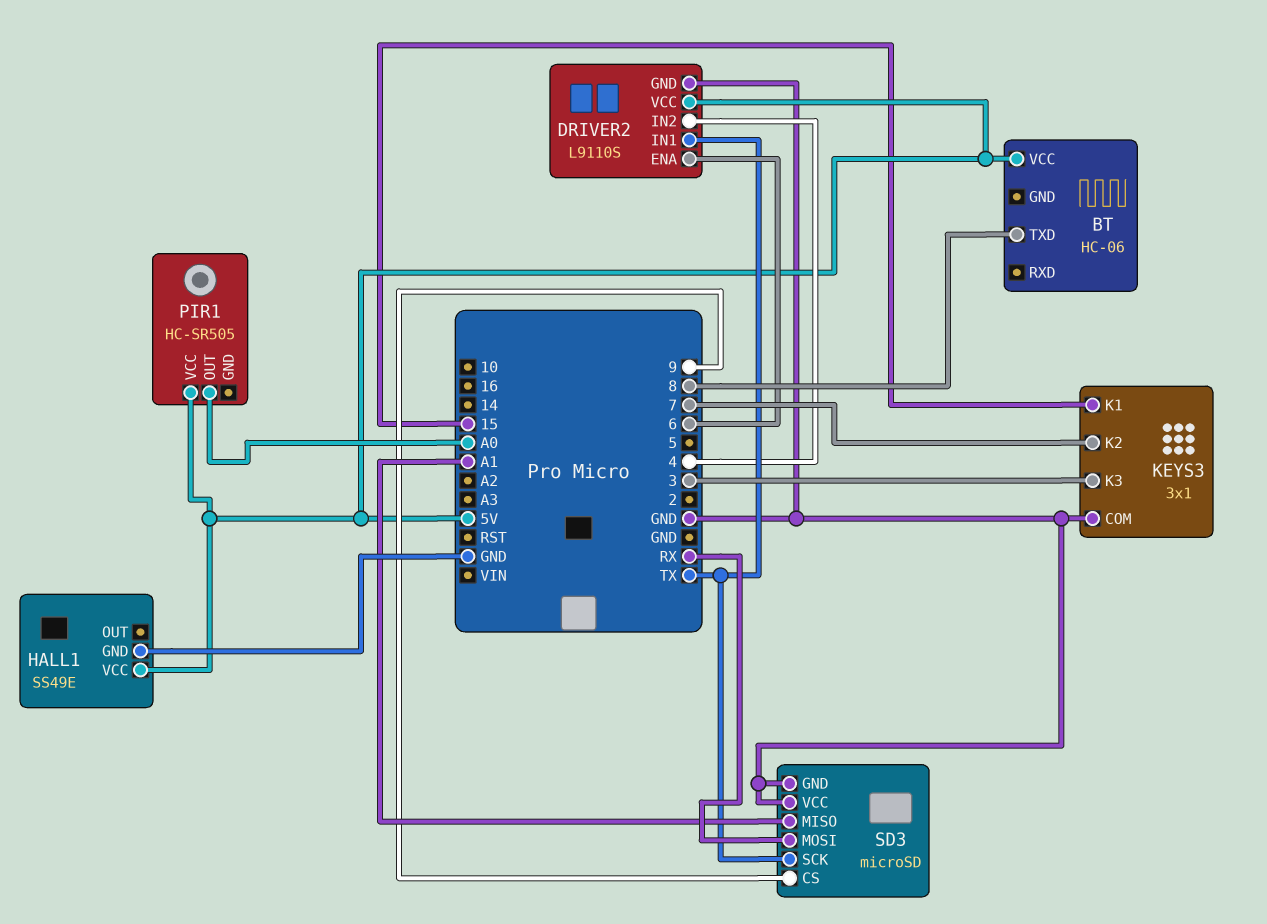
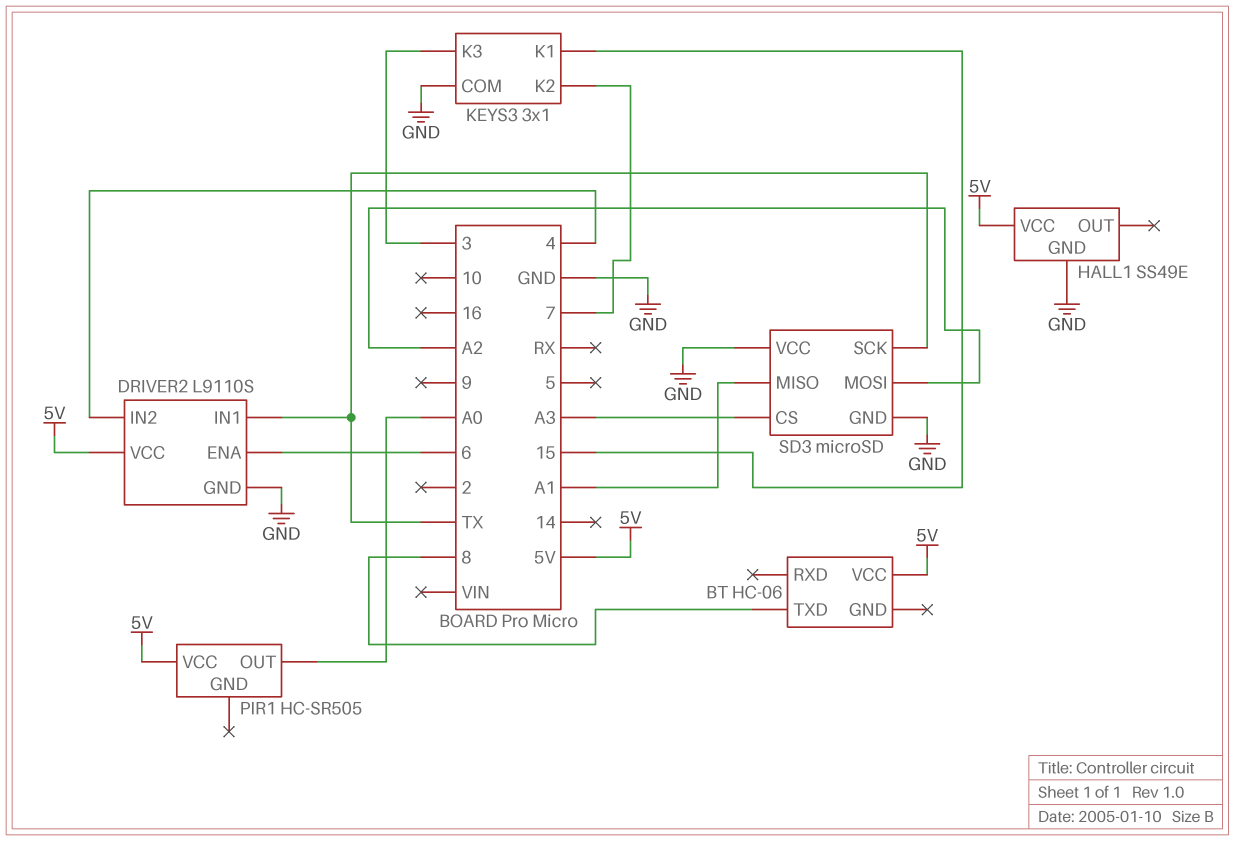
SD3 pin CS: 9 -> A3
SD3 pin MOSI: RX -> A2

